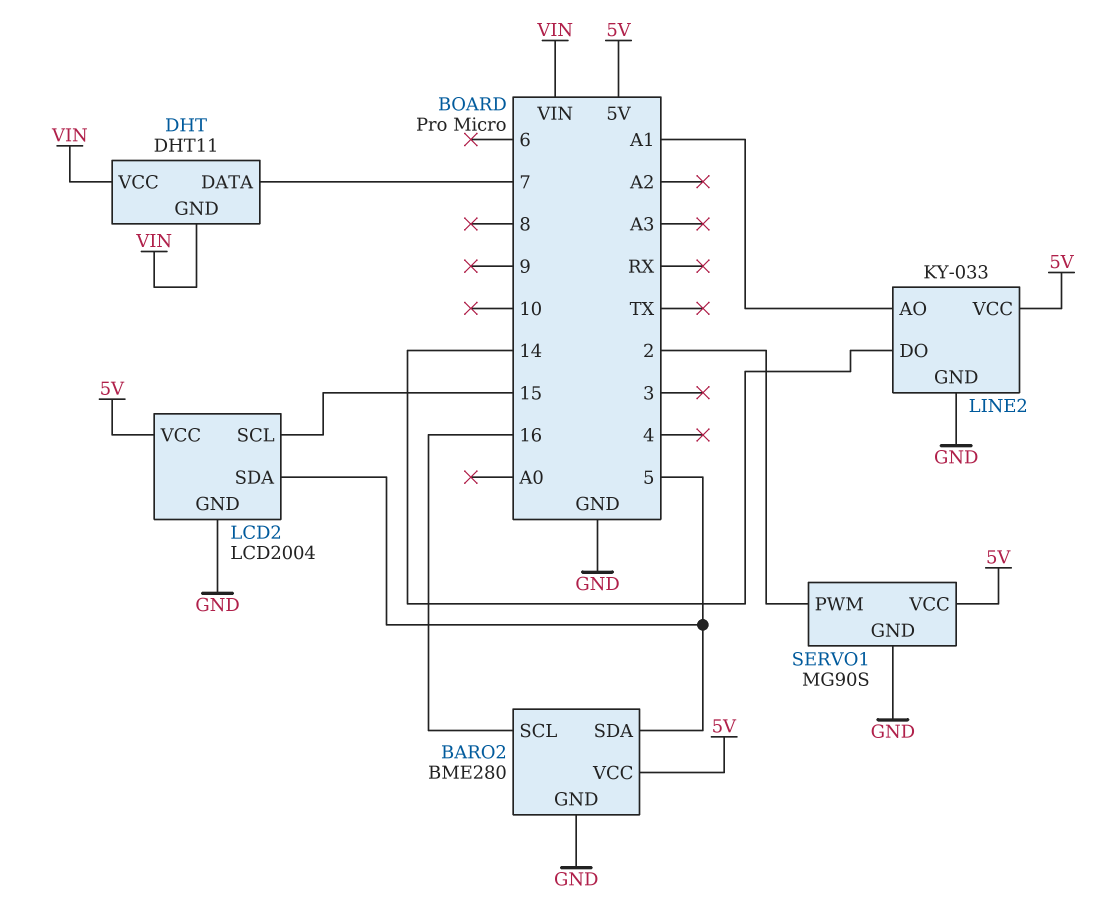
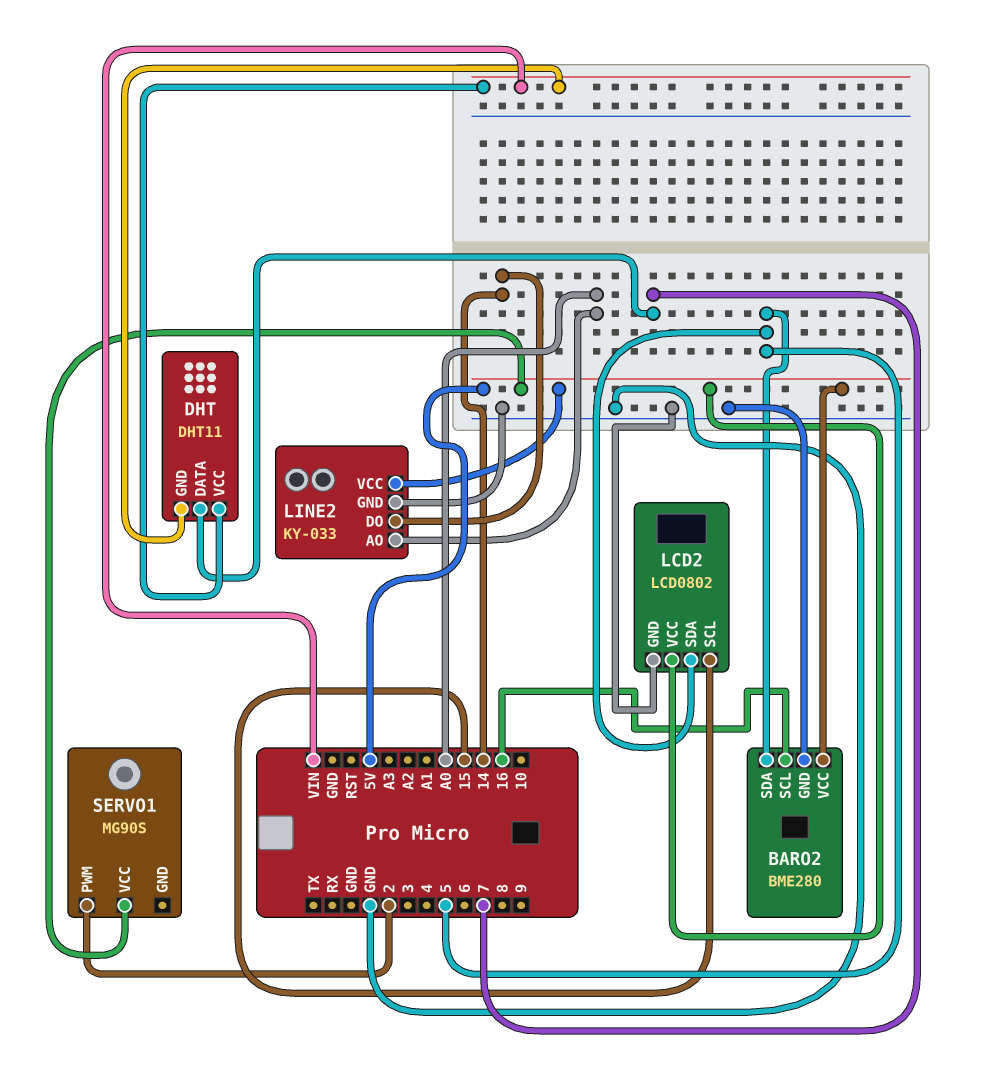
LCD2: LCD2004 -> LCD0802
LINE2 pin AO: A1 -> A0
SERVO1 pin GND: GND -> none

